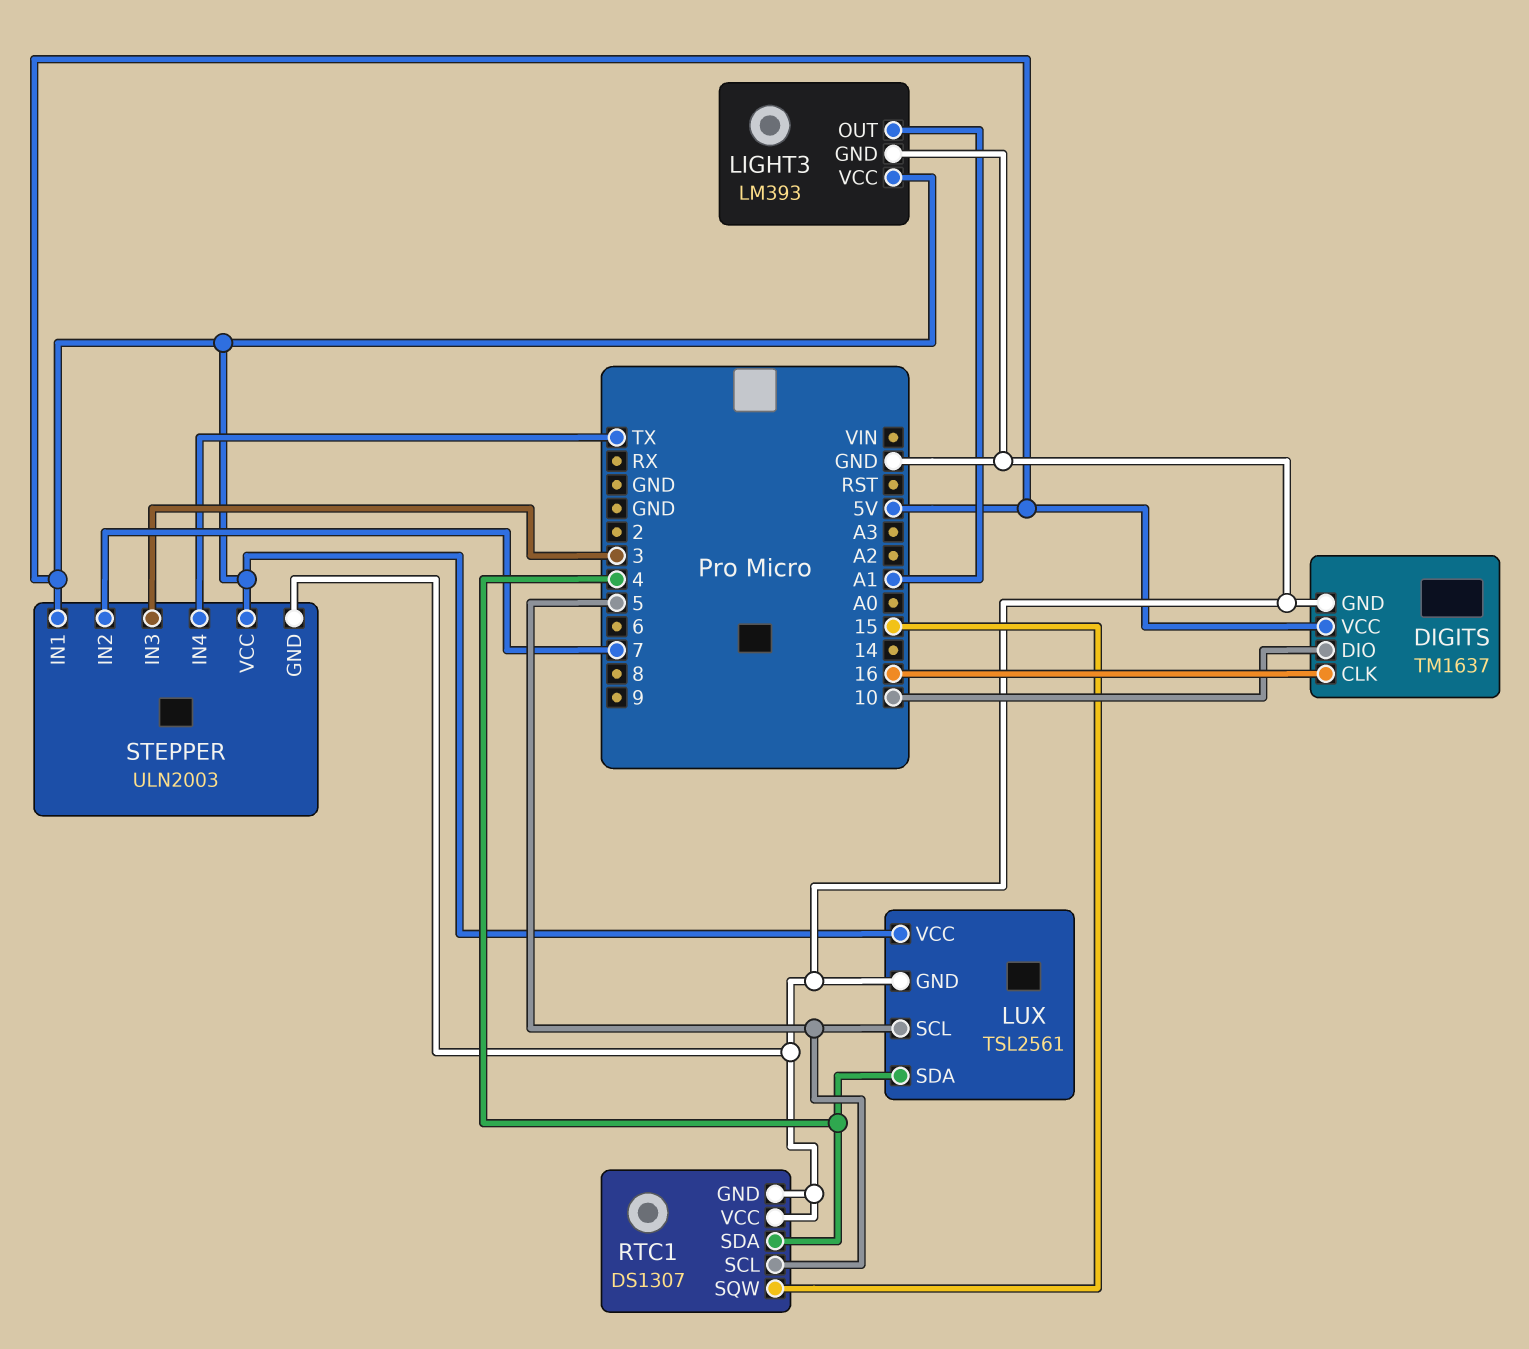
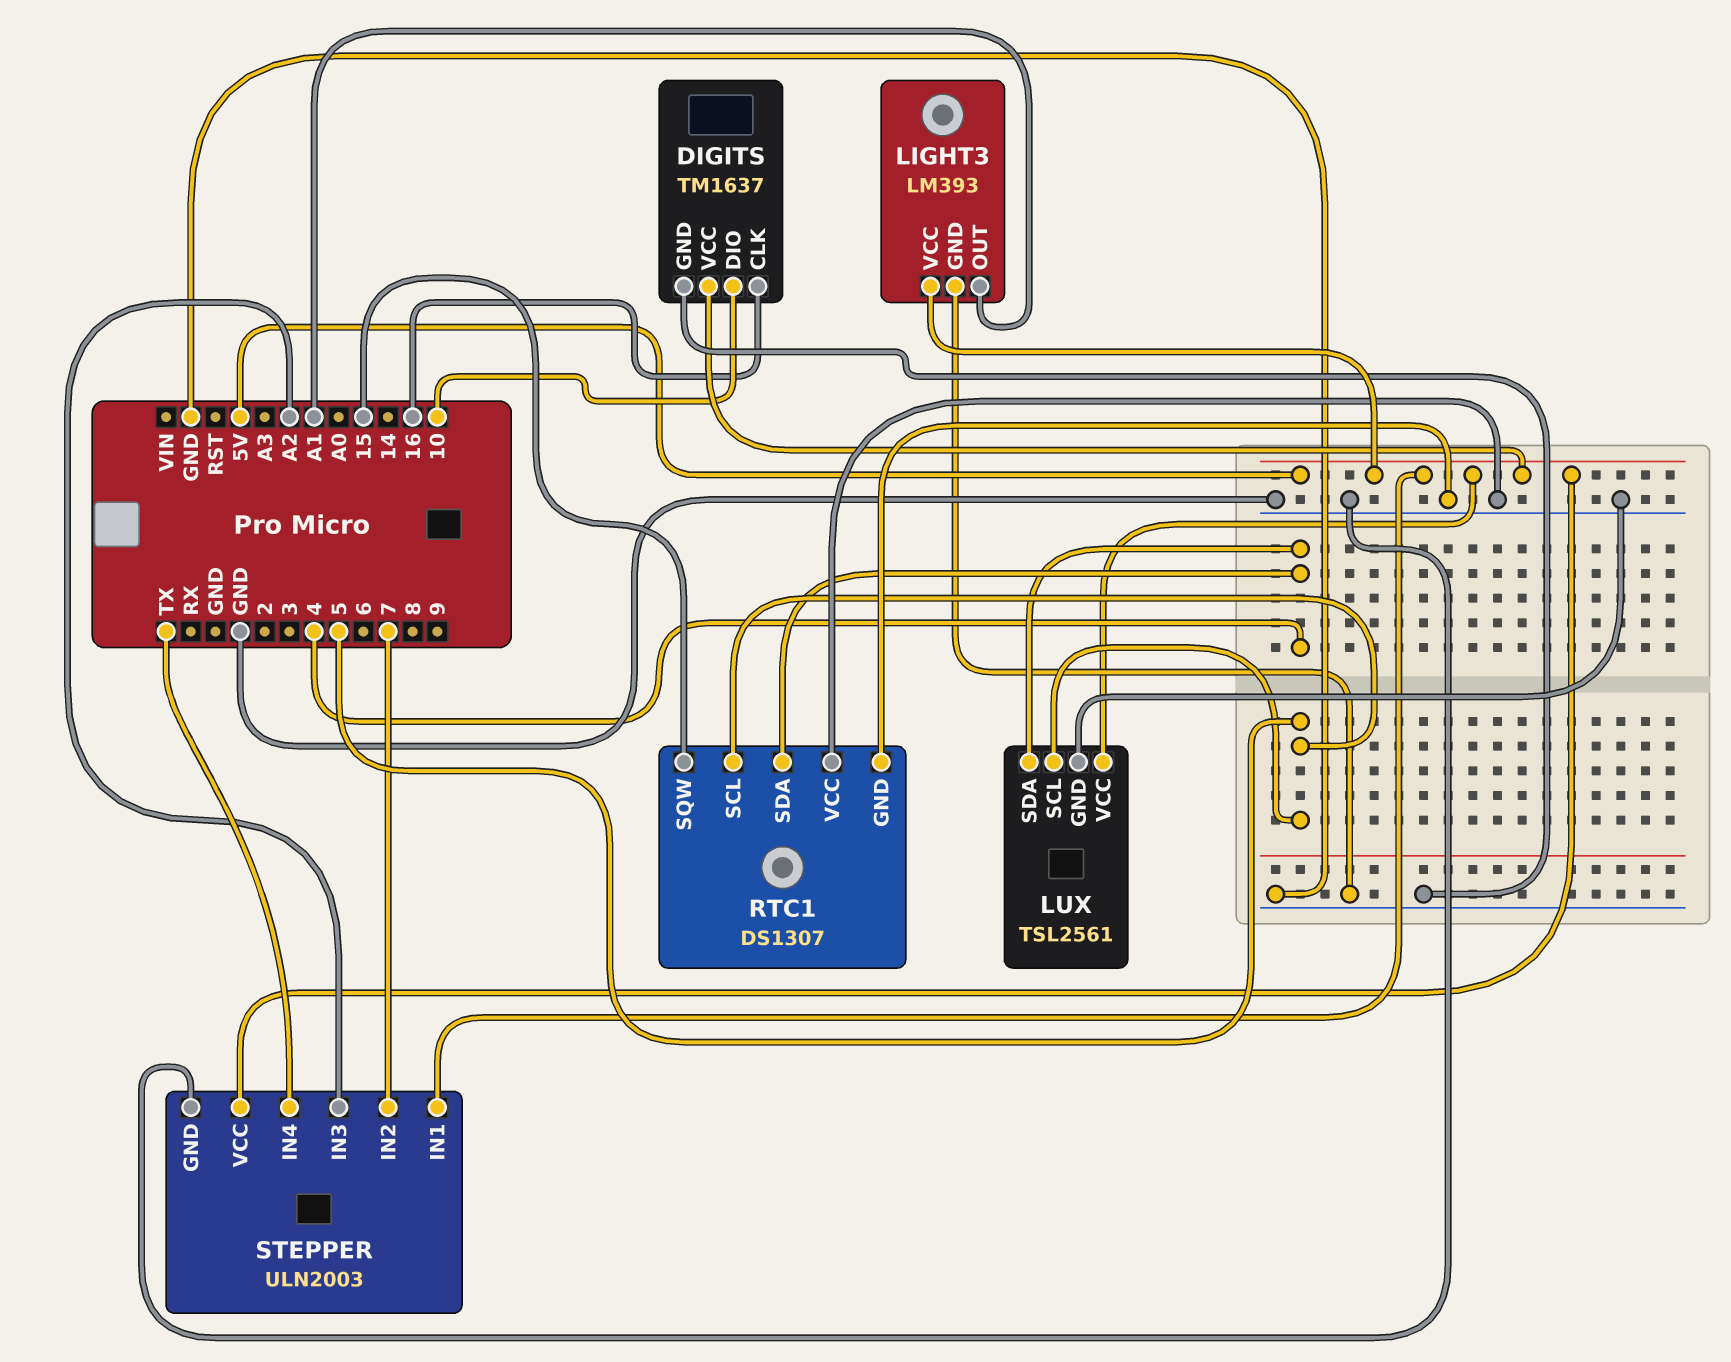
STEPPER pin IN3: 3 -> A2

